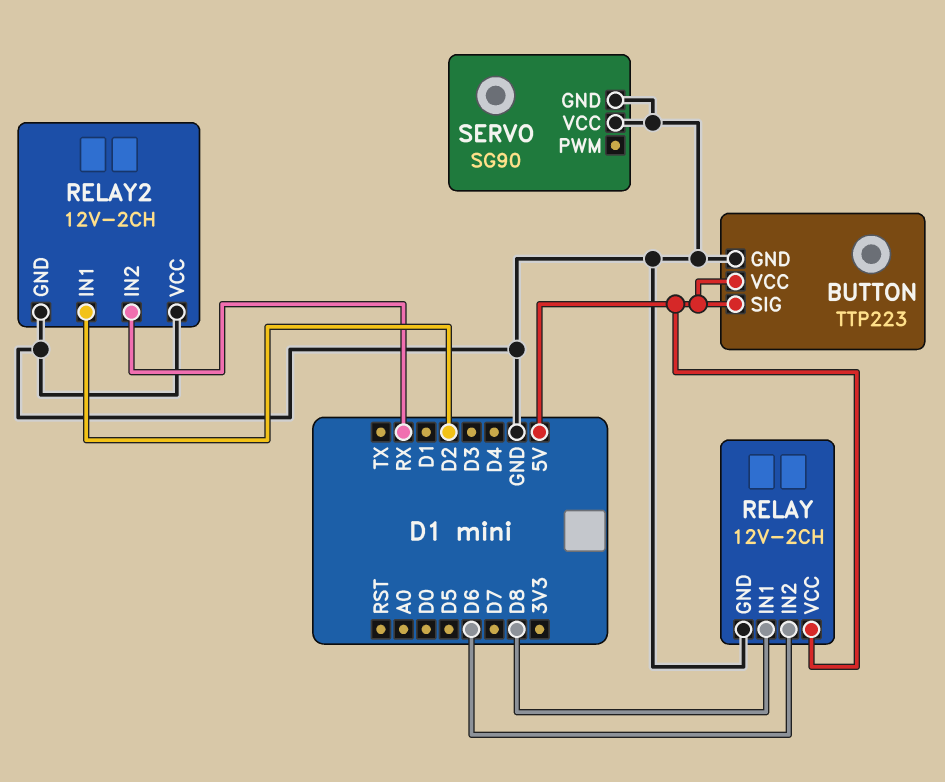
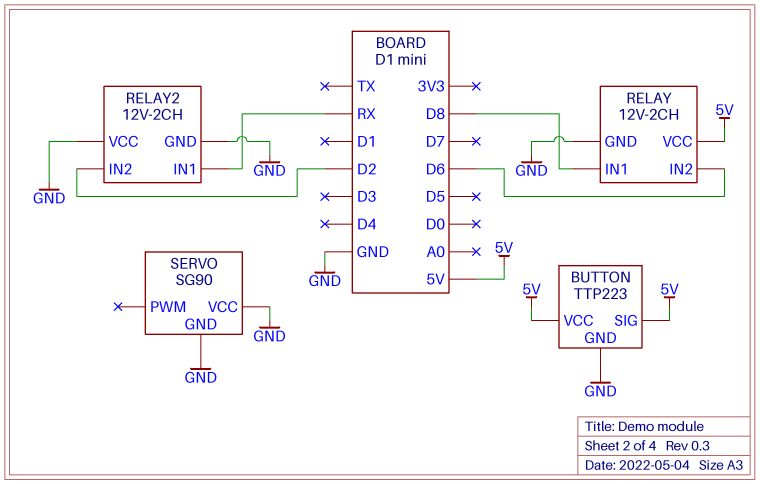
RELAY2 pin IN1: D2 -> RX
RELAY2 pin IN2: RX -> D2

